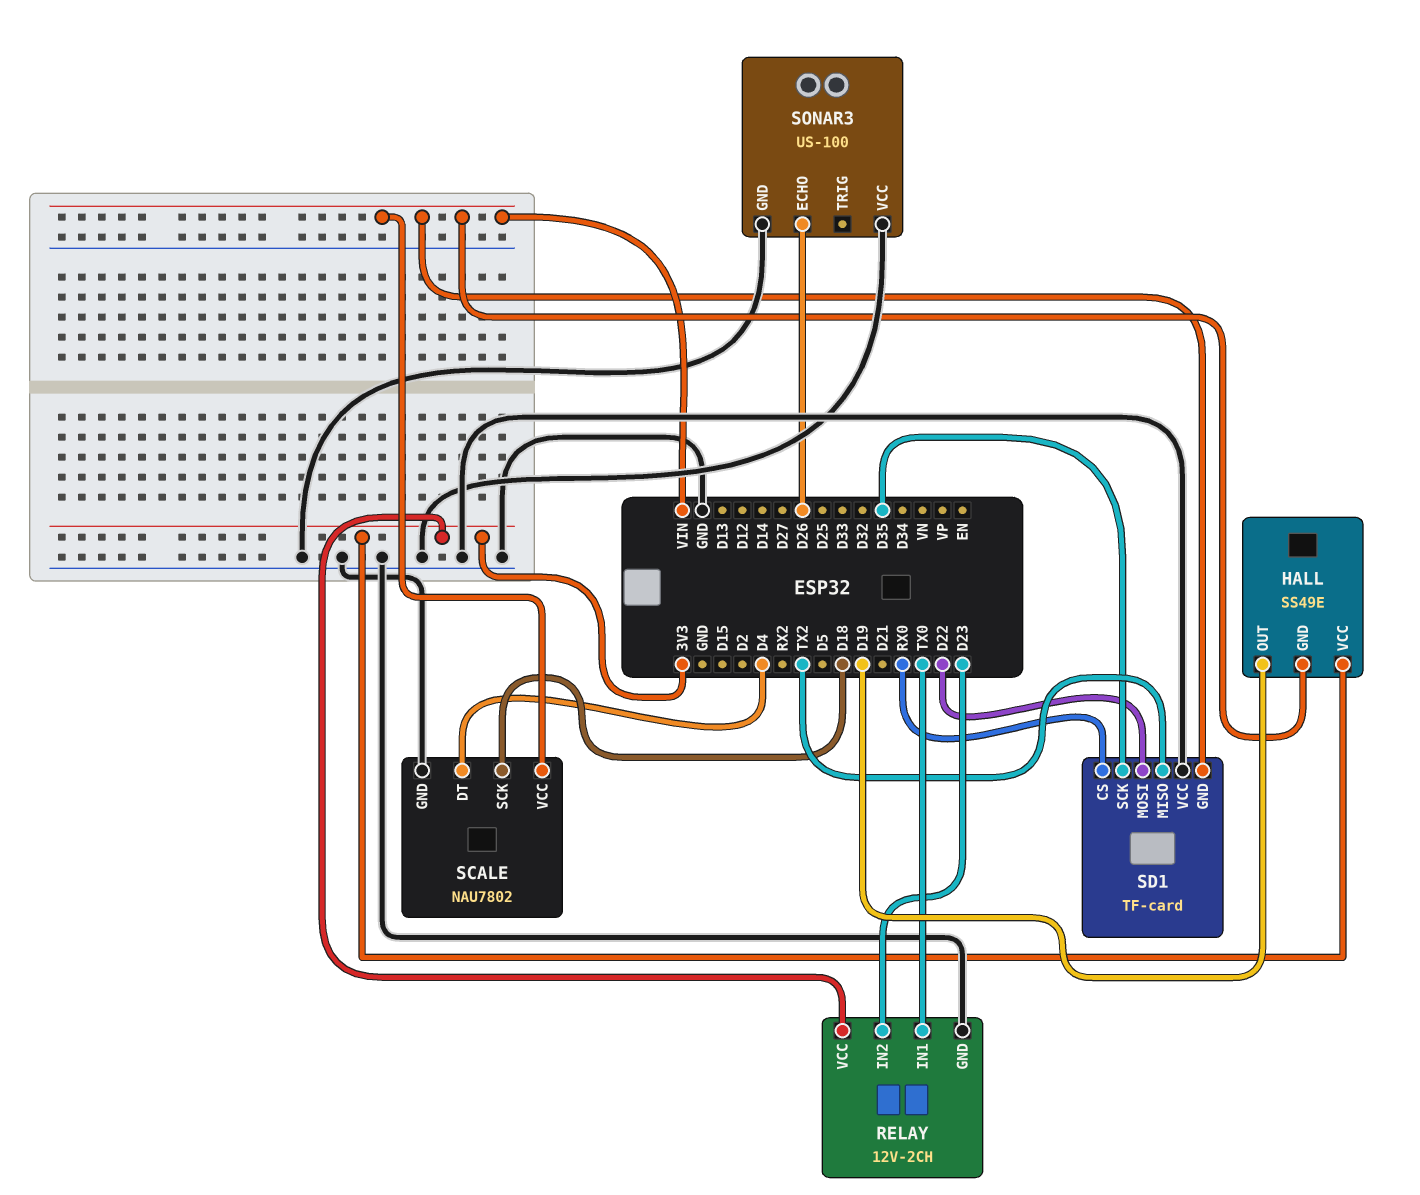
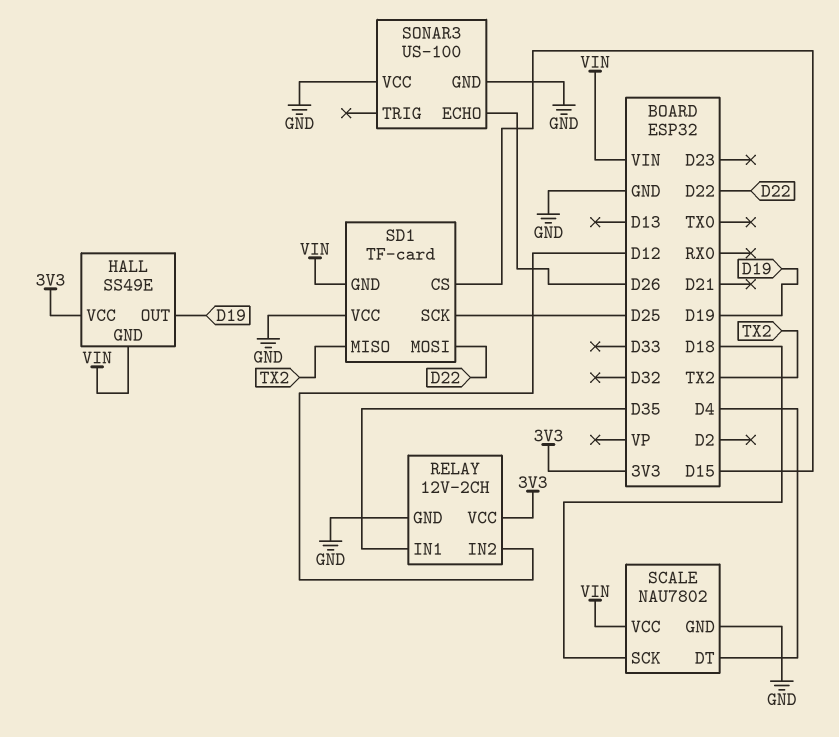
RELAY pin IN1: TX0 -> D35
RELAY pin IN2: D23 -> D12
SD1 pin CS: RX0 -> D15
SD1 pin SCK: D35 -> D25

